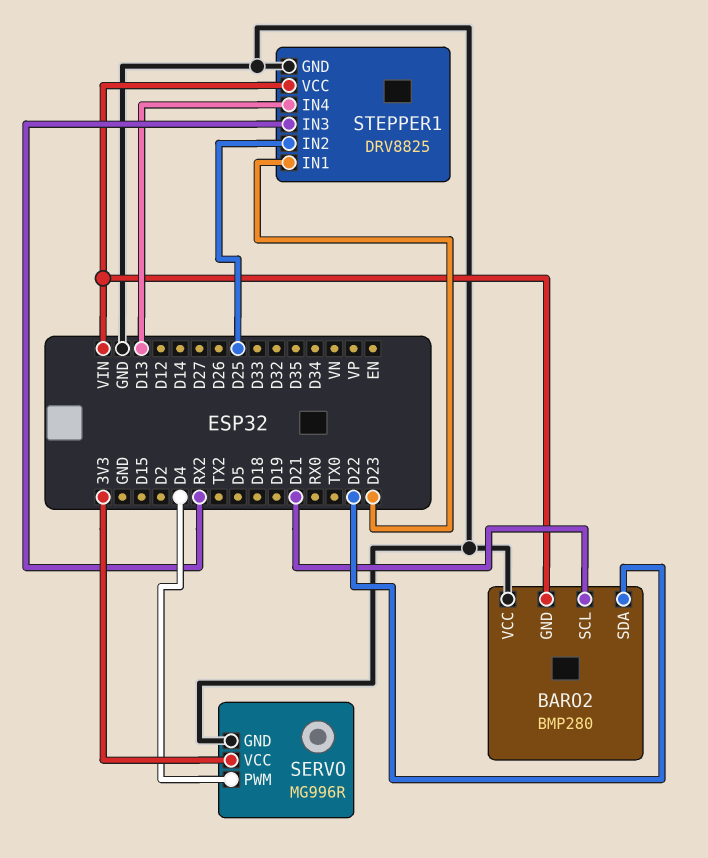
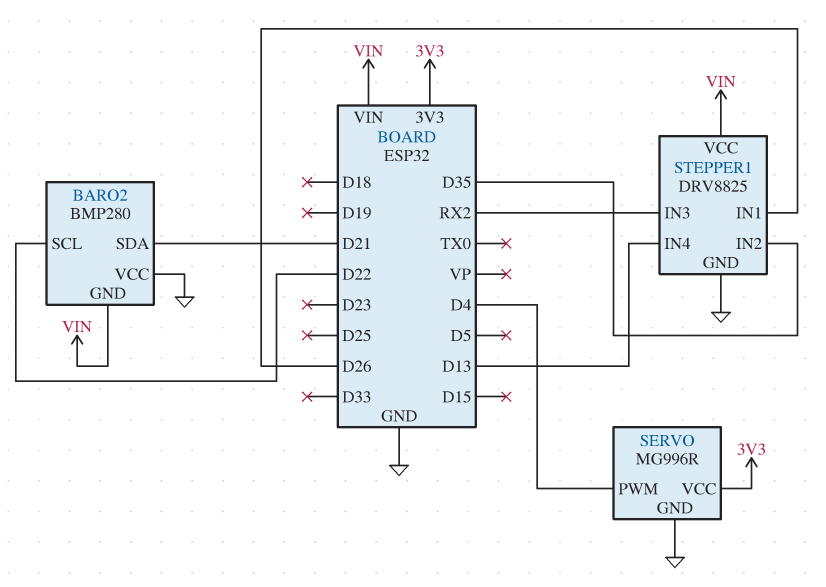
BARO2 pin SCL: D21 -> D22
BARO2 pin SDA: D22 -> D21
STEPPER1 pin IN1: D23 -> D26
STEPPER1 pin IN2: D25 -> D35

